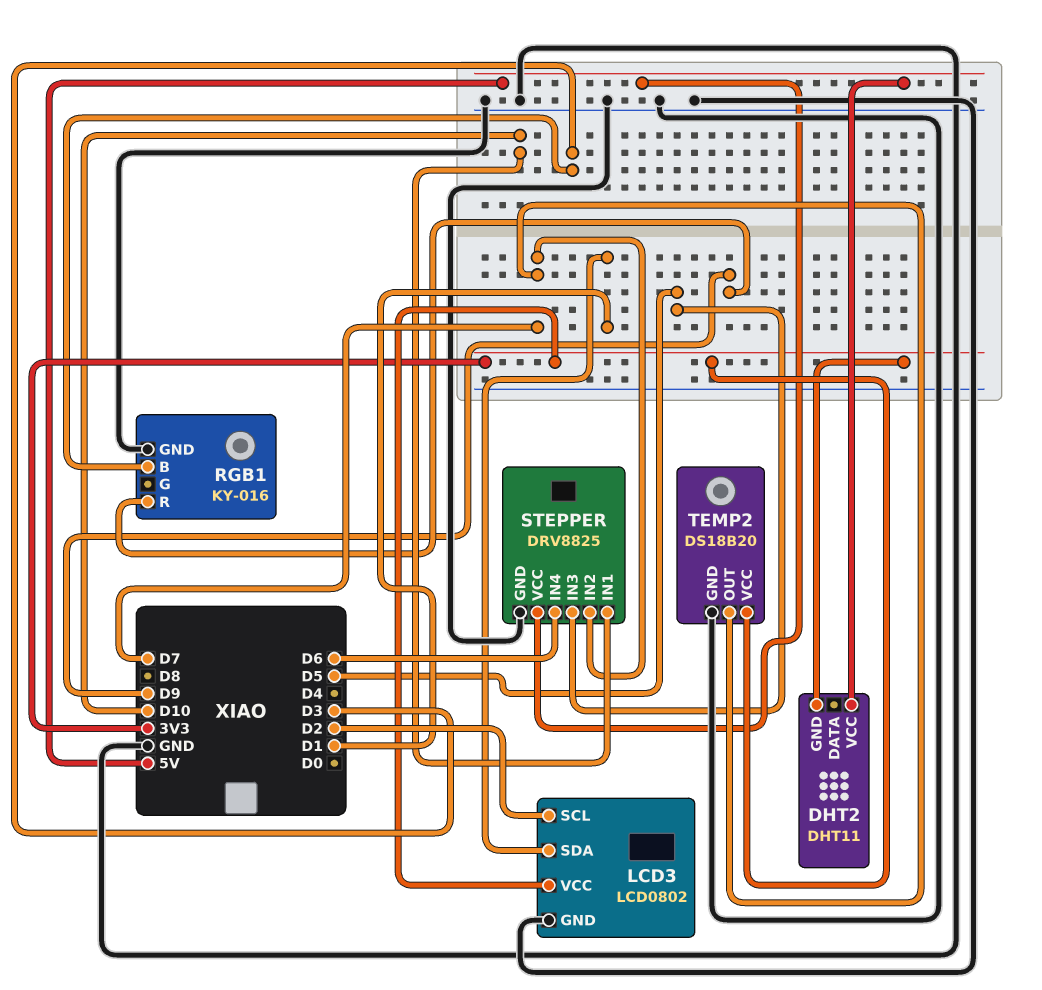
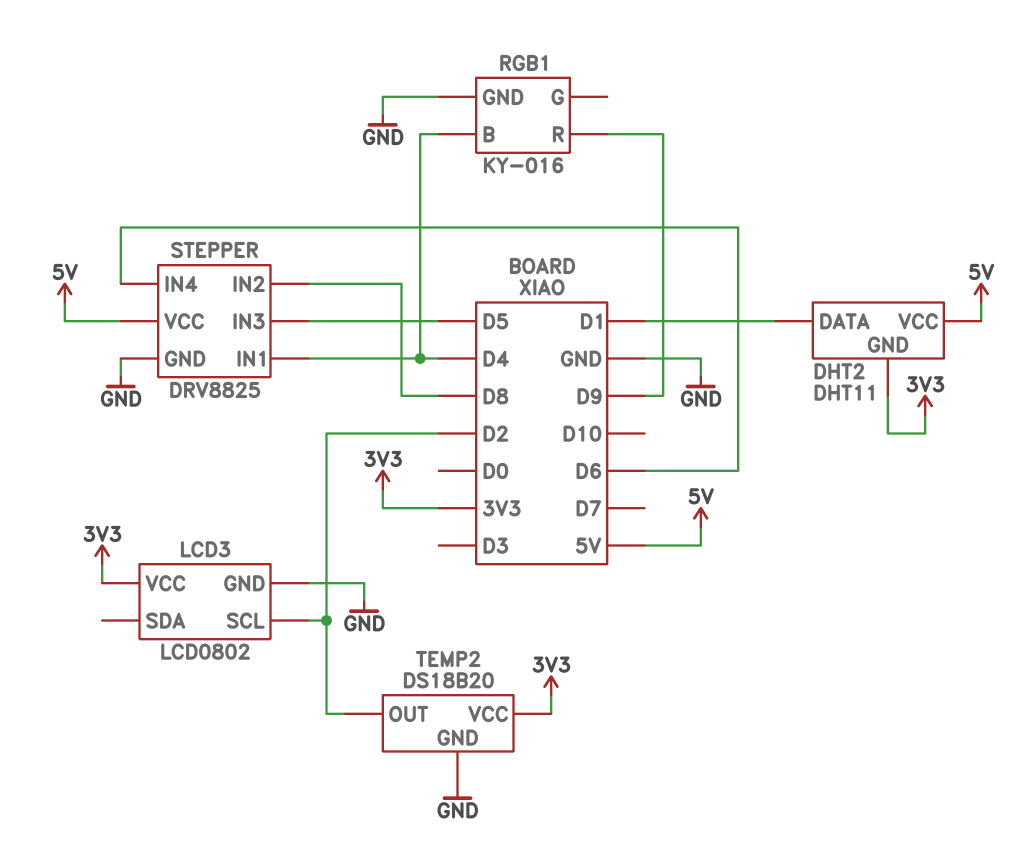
DHT2 pin DATA: none -> D1
LCD3 pin SDA: D1 -> none
RGB1 pin B: D3 -> D4
STEPPER pin IN1: D10 -> D4
STEPPER pin IN2: D7 -> D8
TEMP2 pin OUT: D7 -> D2

